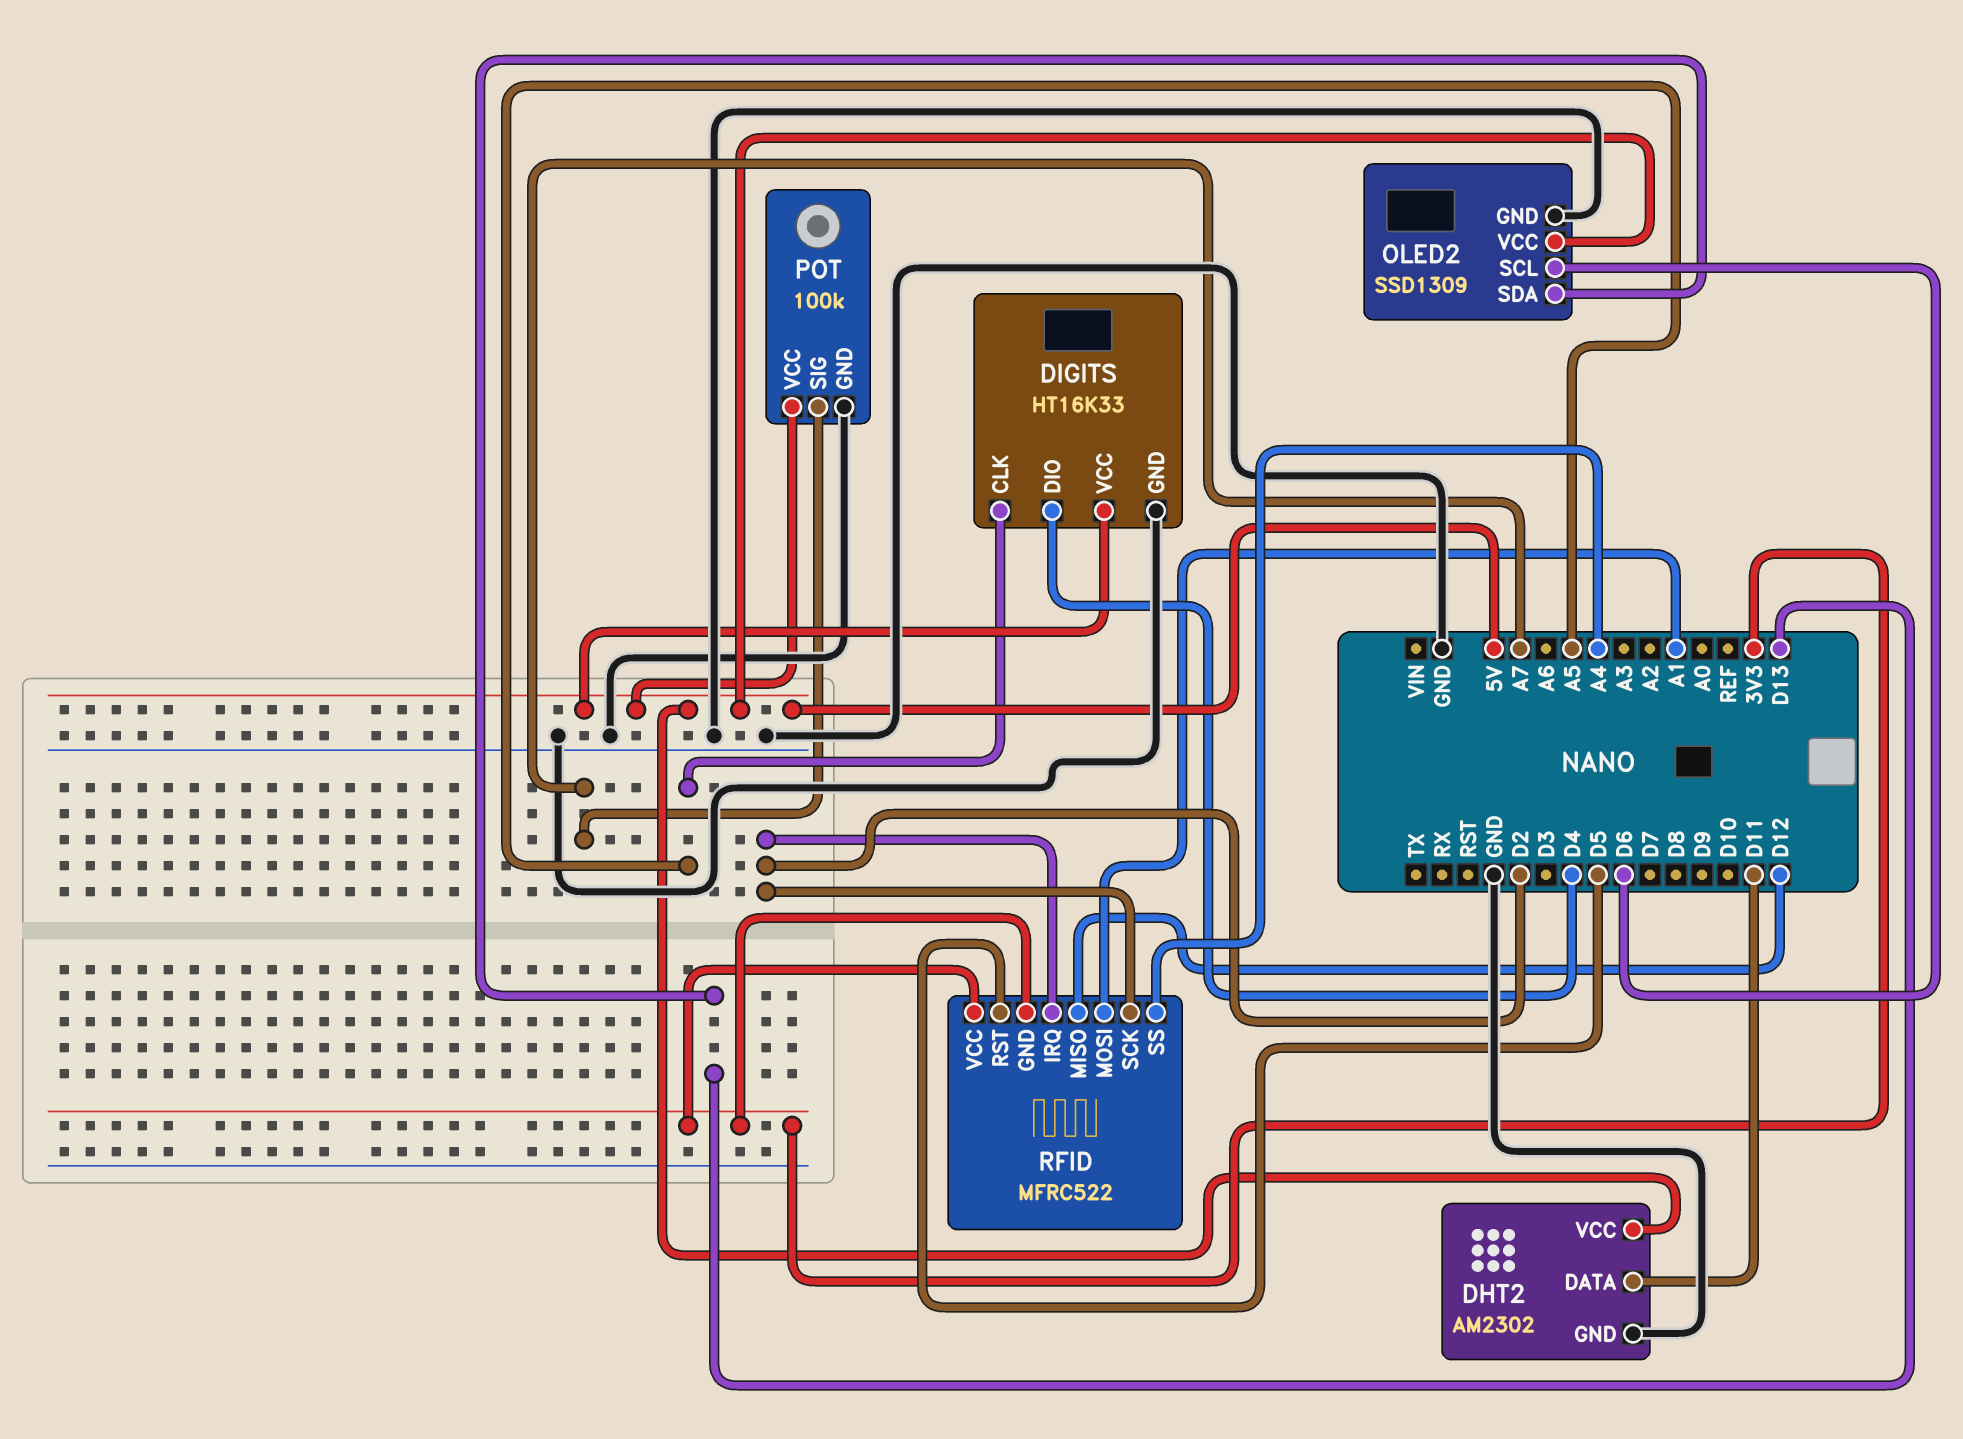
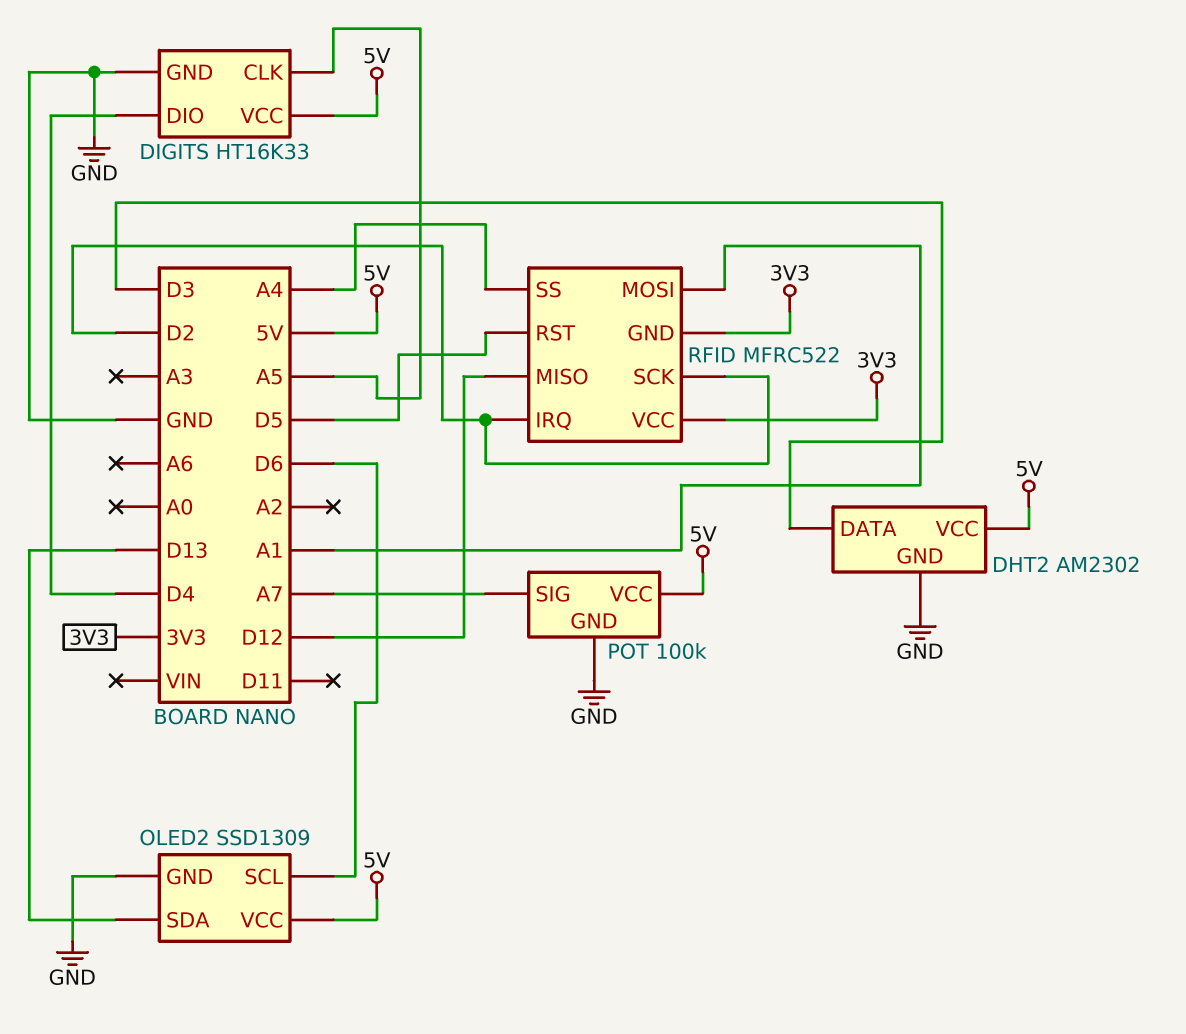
DHT2 pin DATA: D11 -> D3

